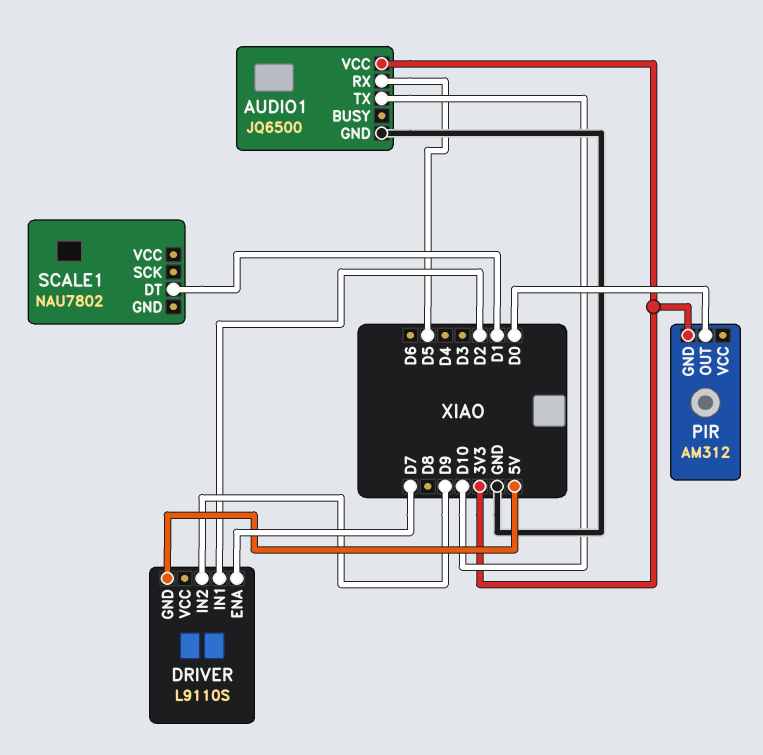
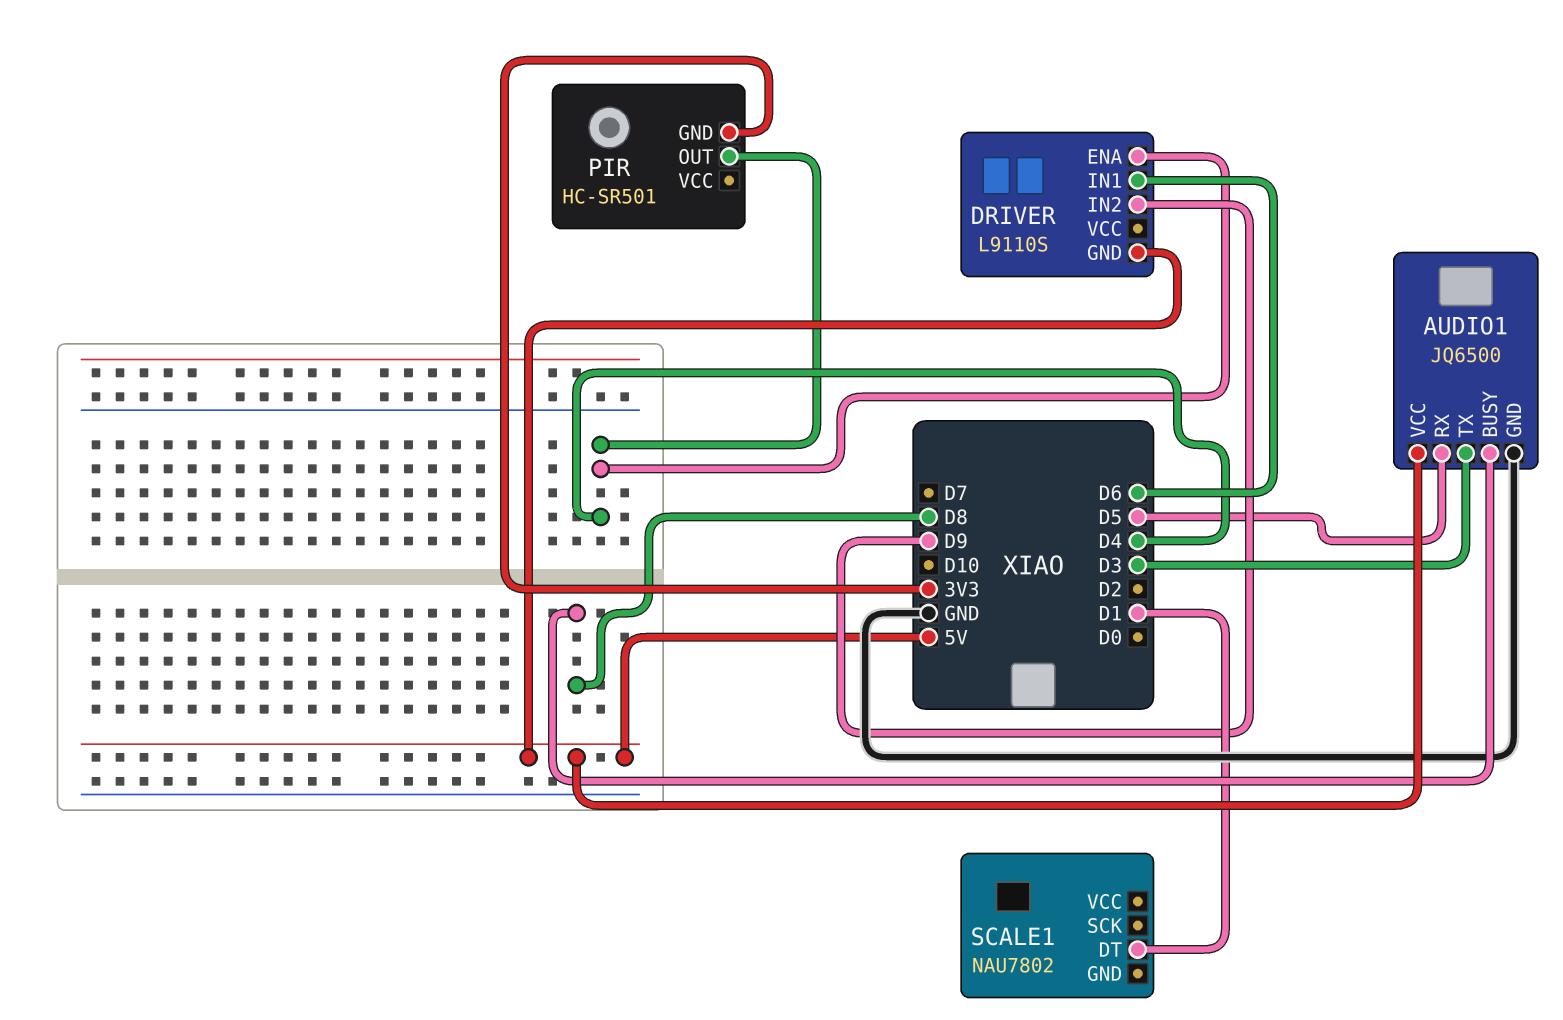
AUDIO1 pin BUSY: none -> D8
AUDIO1 pin TX: D10 -> D3
AUDIO1 pin VCC: 3V3 -> 5V
DRIVER pin ENA: D7 -> D4
DRIVER pin IN1: D2 -> D6
PIR: AM312 -> HC-SR501
PIR pin OUT: D0 -> D4

